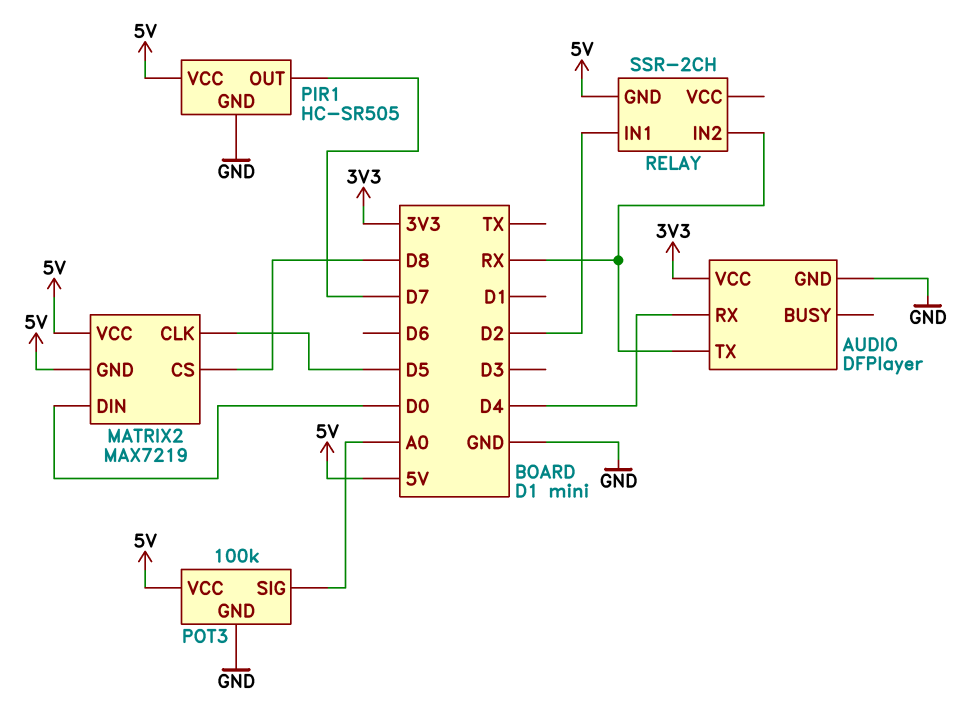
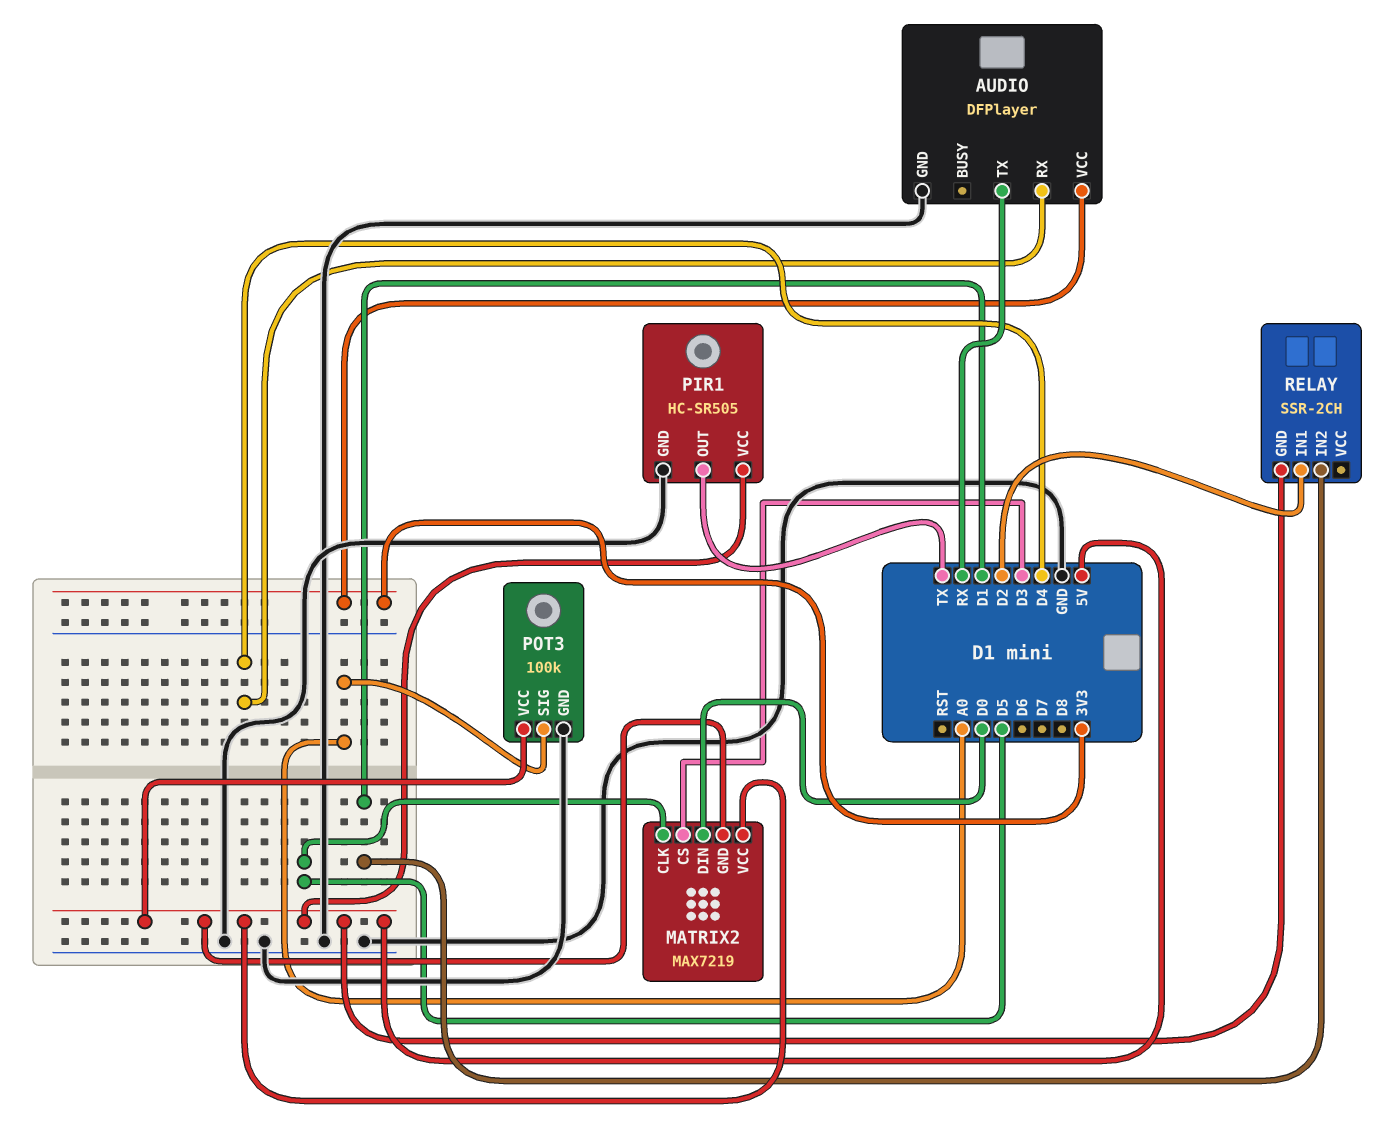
MATRIX2 pin CS: D8 -> D3
PIR1 pin OUT: D7 -> TX
RELAY pin IN2: RX -> D1

